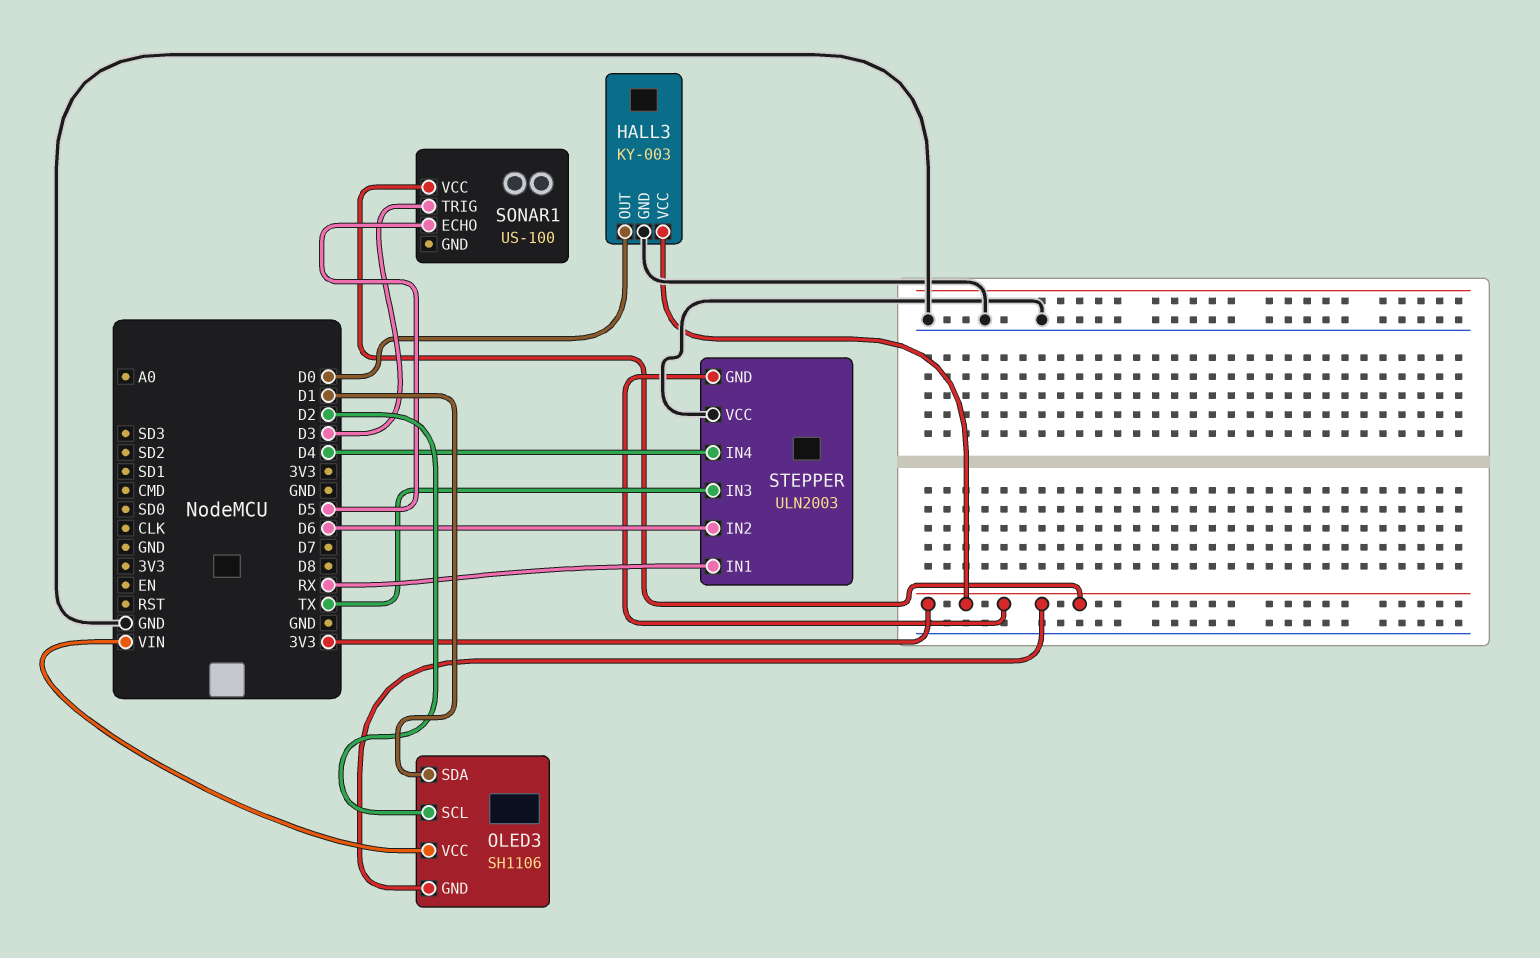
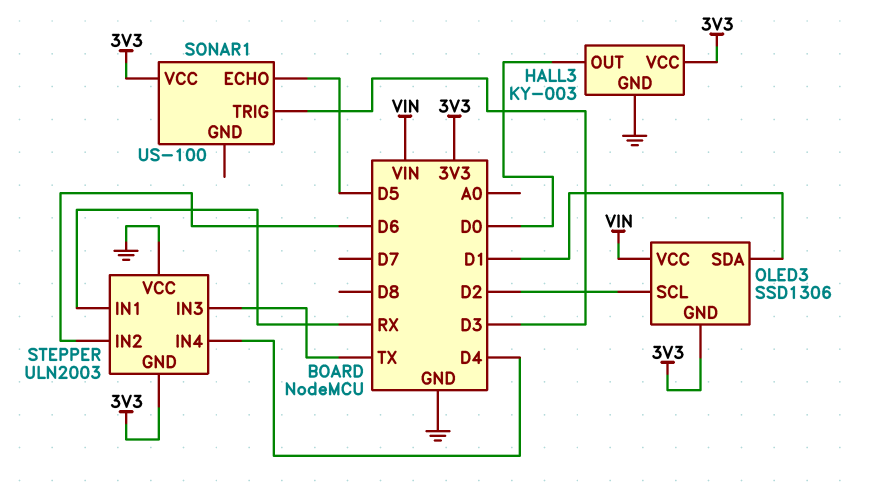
OLED3: SH1106 -> SSD1306

